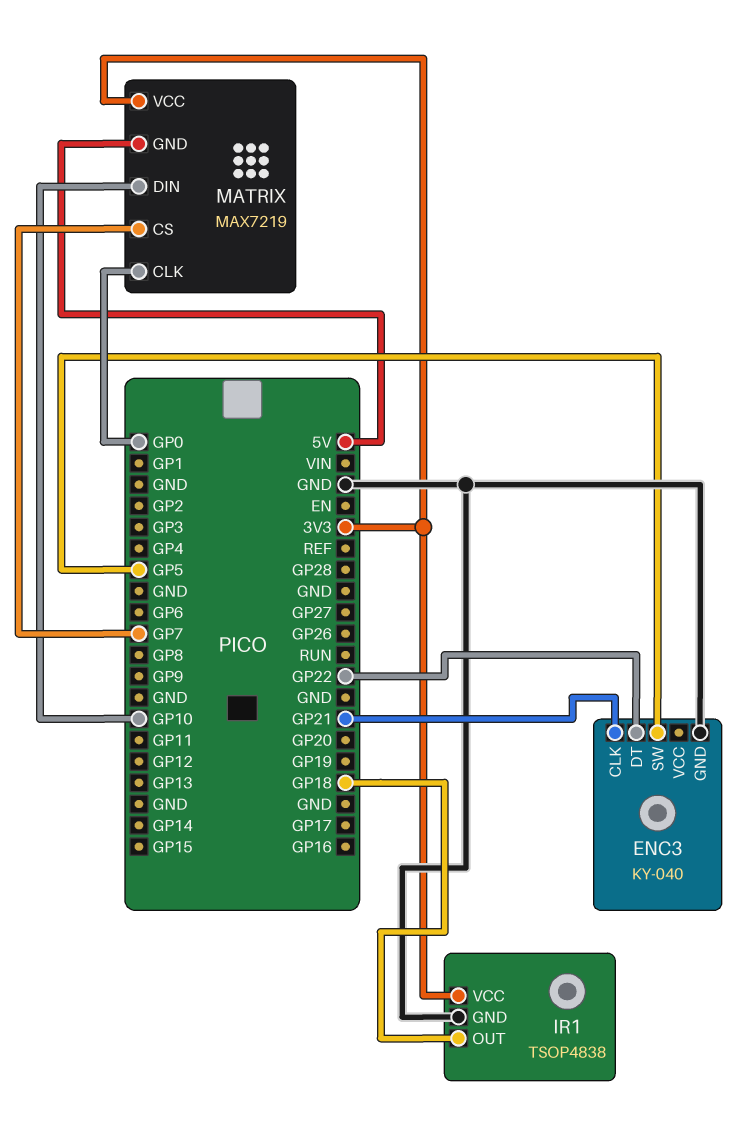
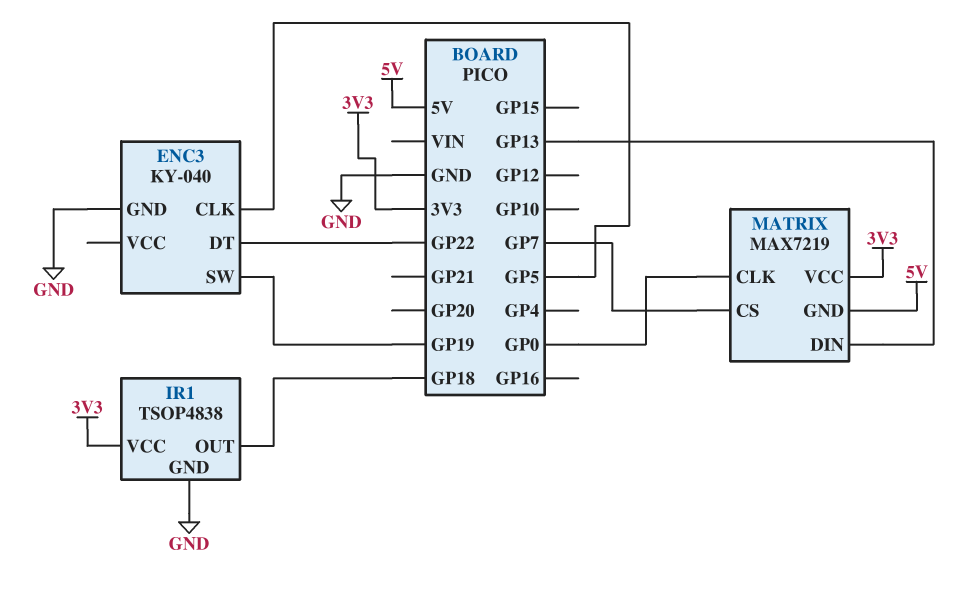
ENC3 pin CLK: GP21 -> GP5
ENC3 pin SW: GP5 -> GP19
MATRIX pin DIN: GP10 -> GP13

